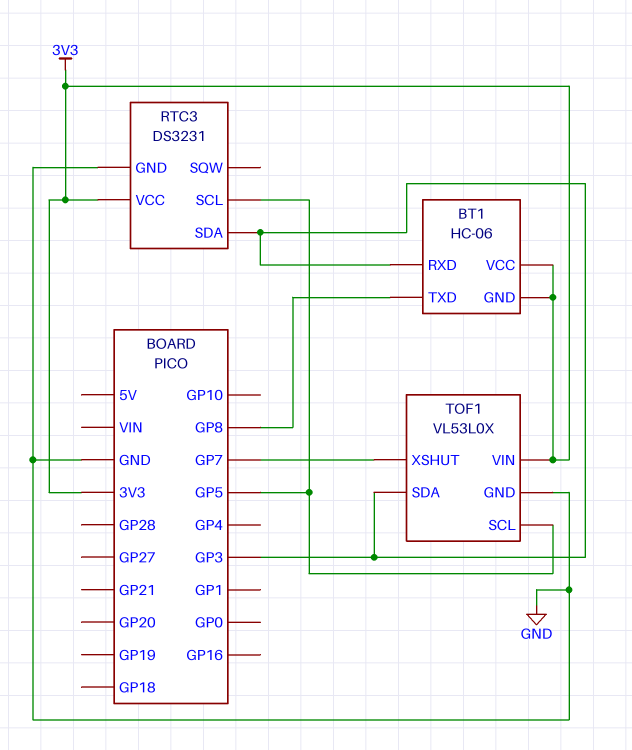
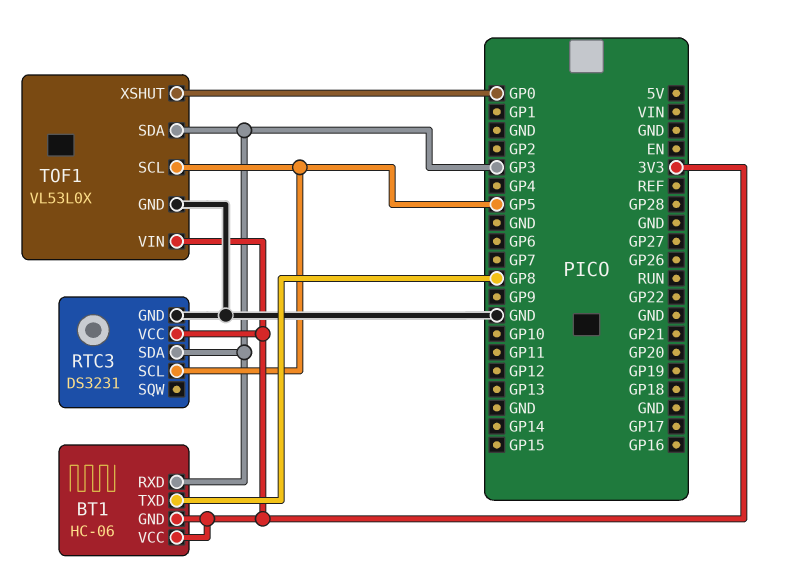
TOF1 pin XSHUT: GP7 -> GP0

